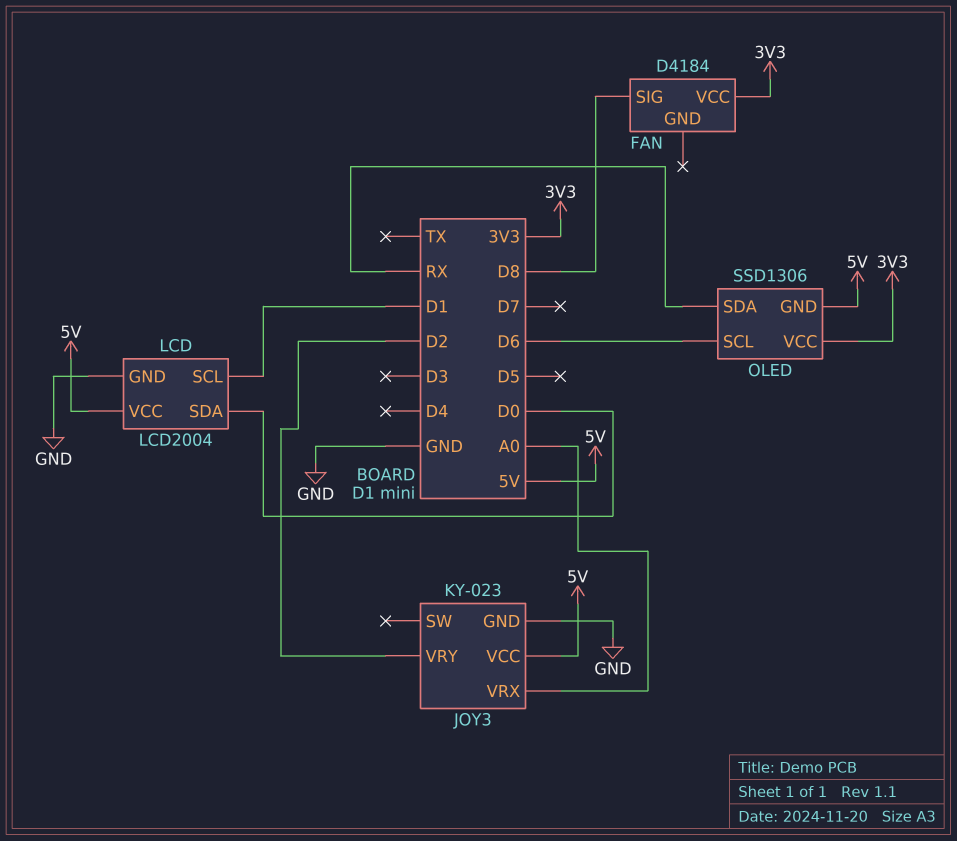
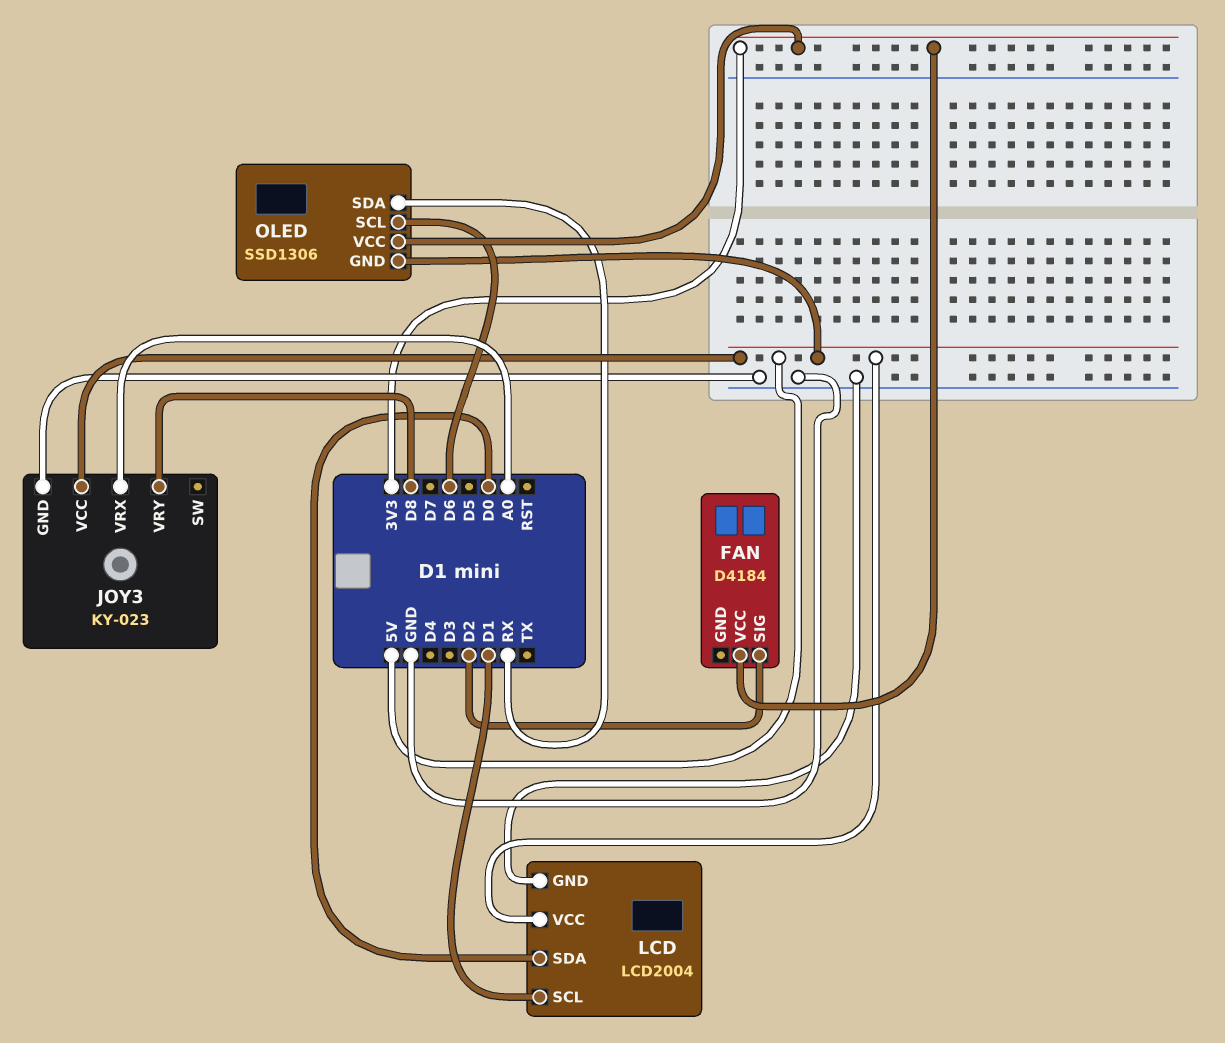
FAN pin SIG: D8 -> D2
JOY3 pin VRY: D2 -> D8

